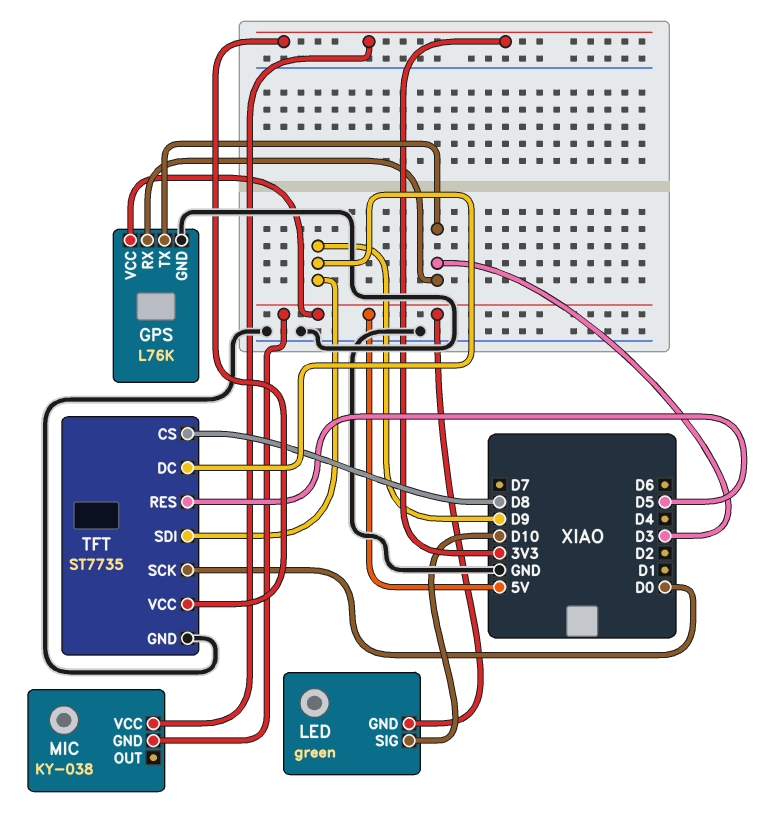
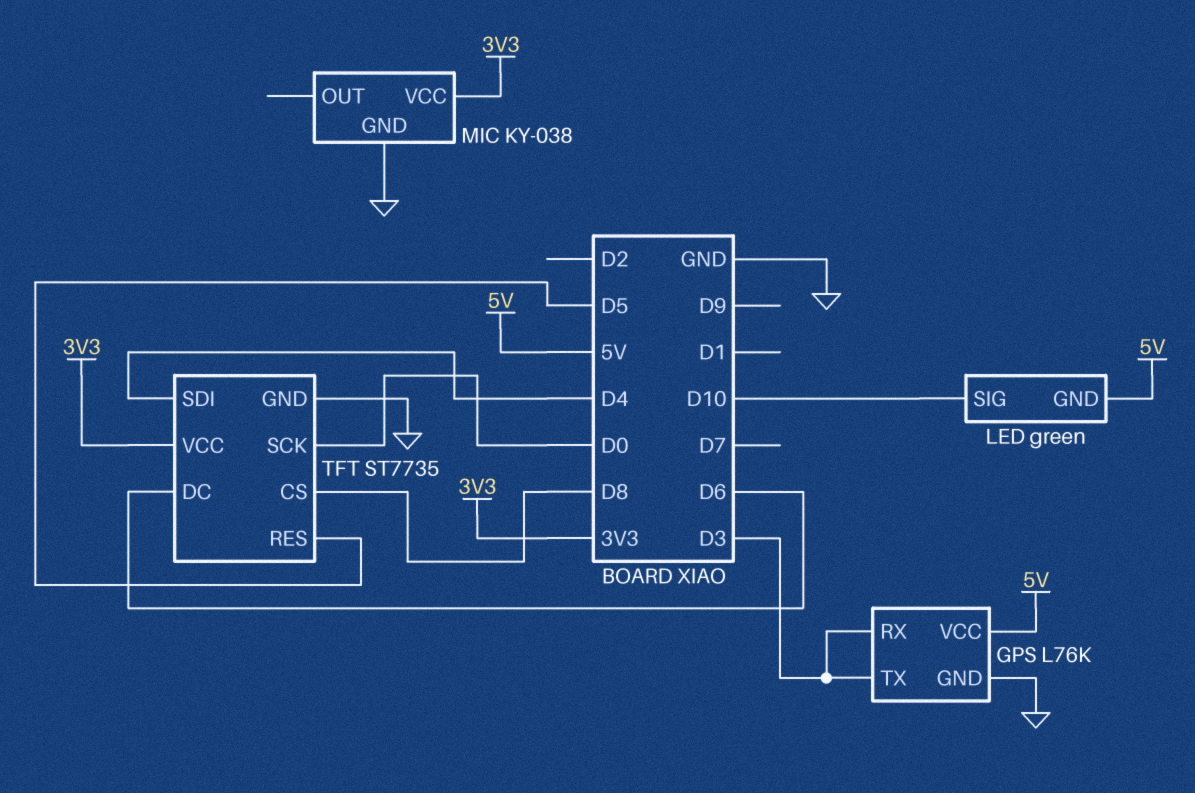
MIC pin GND: 5V -> GND
TFT pin DC: D9 -> D6
TFT pin SDI: D9 -> D4

